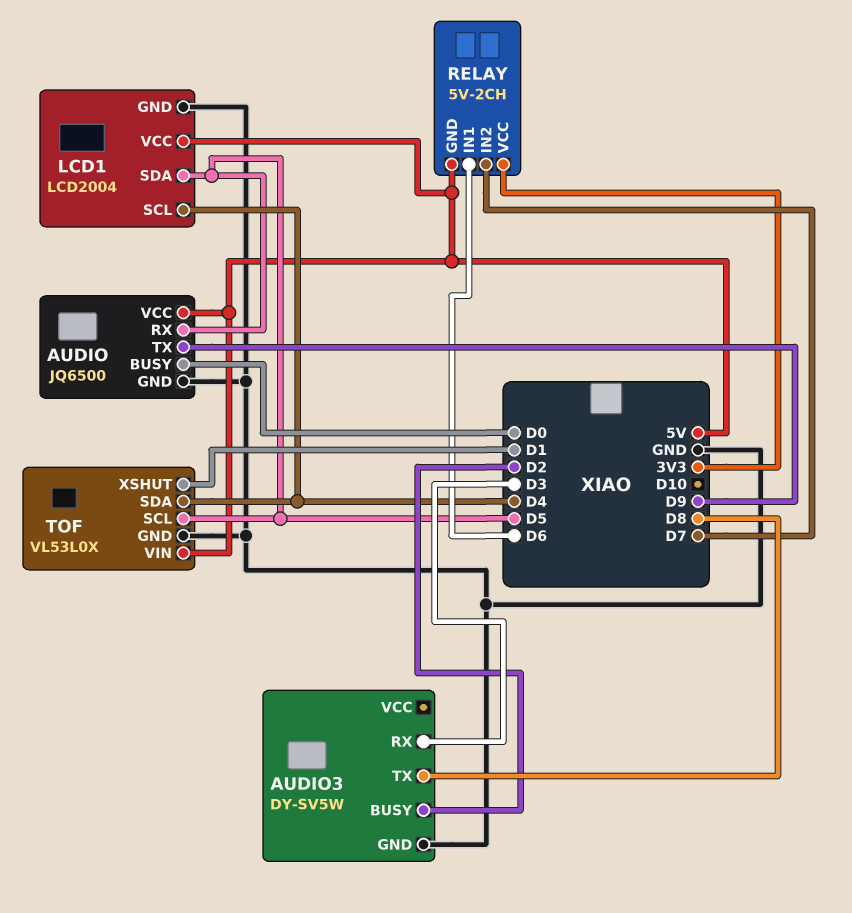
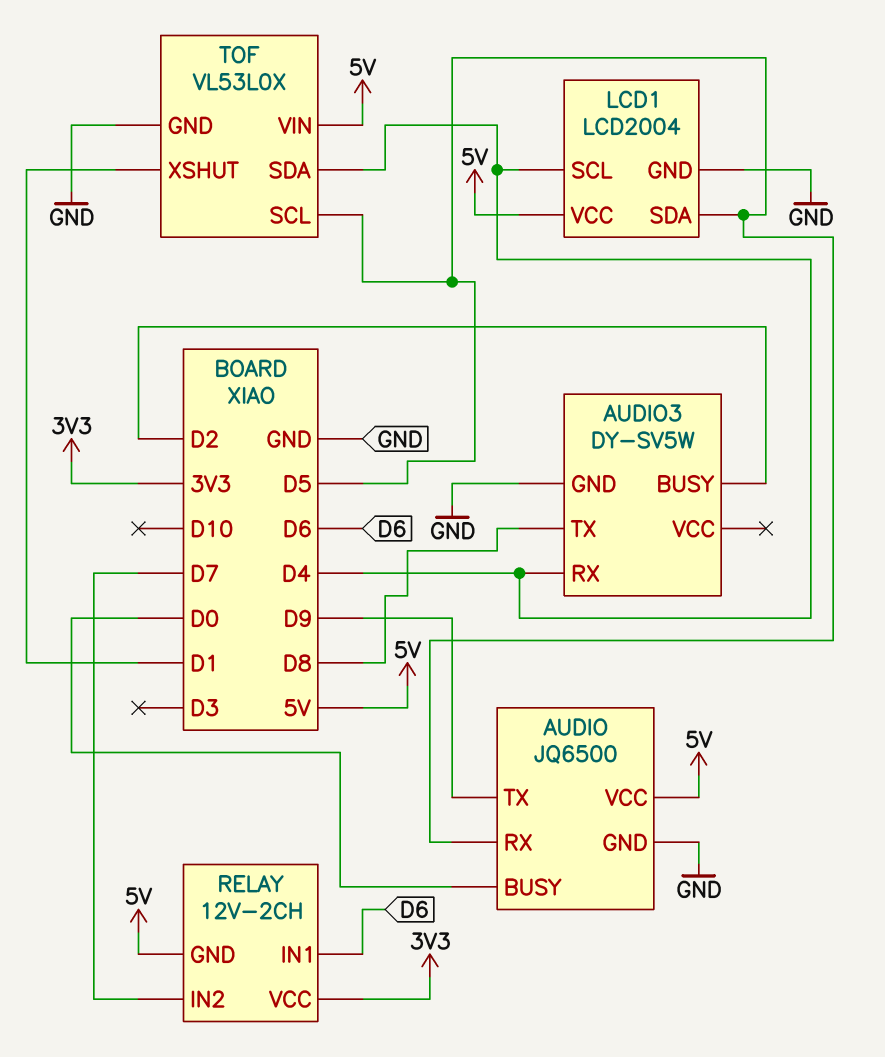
AUDIO3 pin RX: D3 -> D4
RELAY: 5V-2CH -> 12V-2CH

